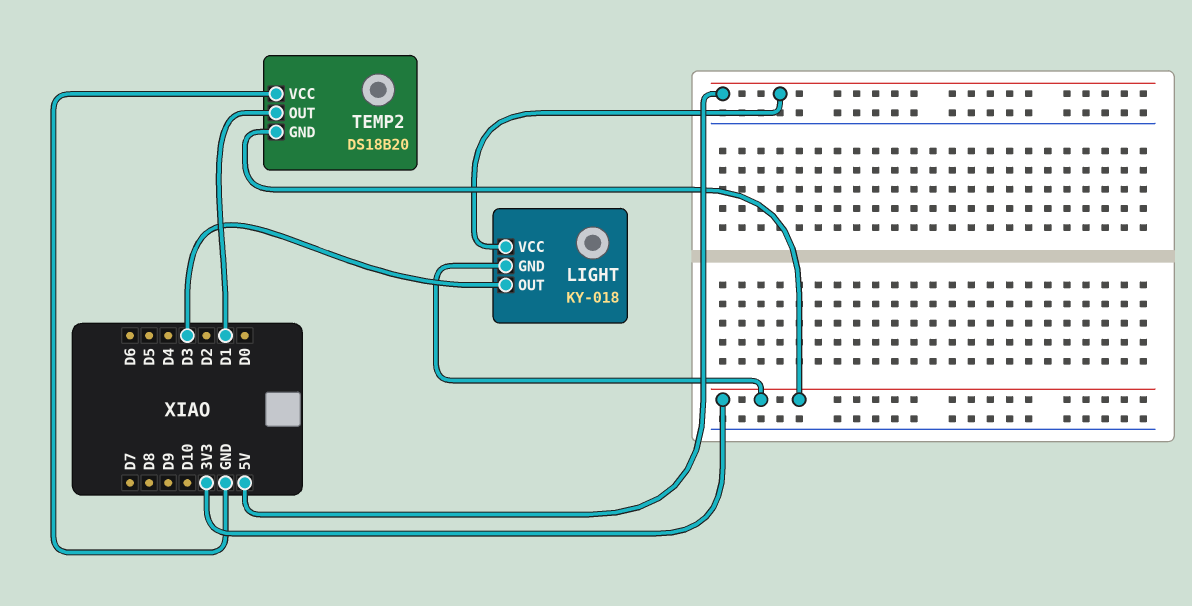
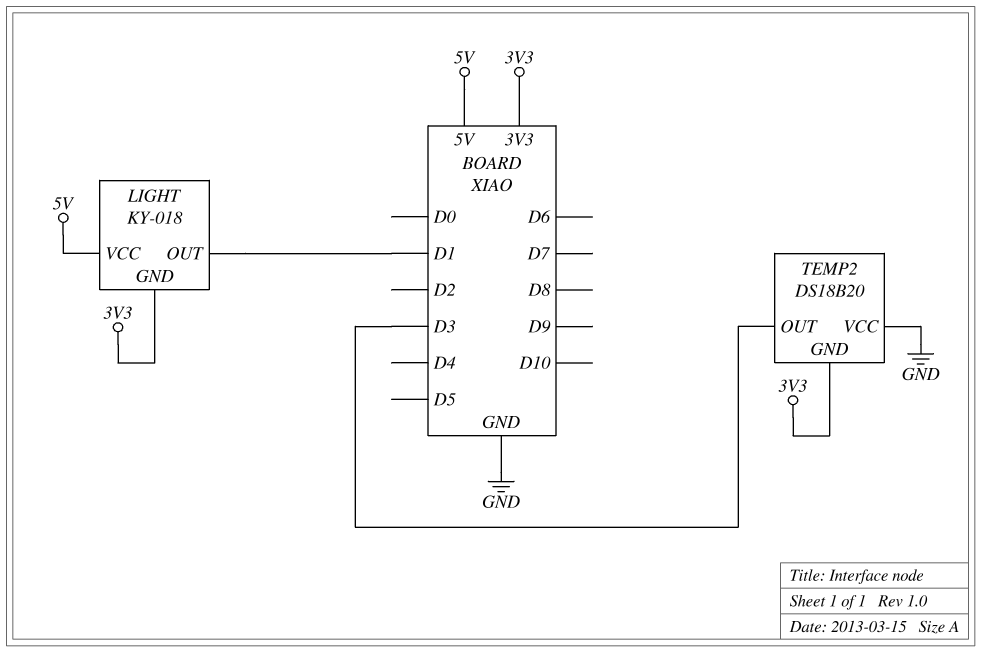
LIGHT pin OUT: D3 -> D1
TEMP2 pin OUT: D1 -> D3

